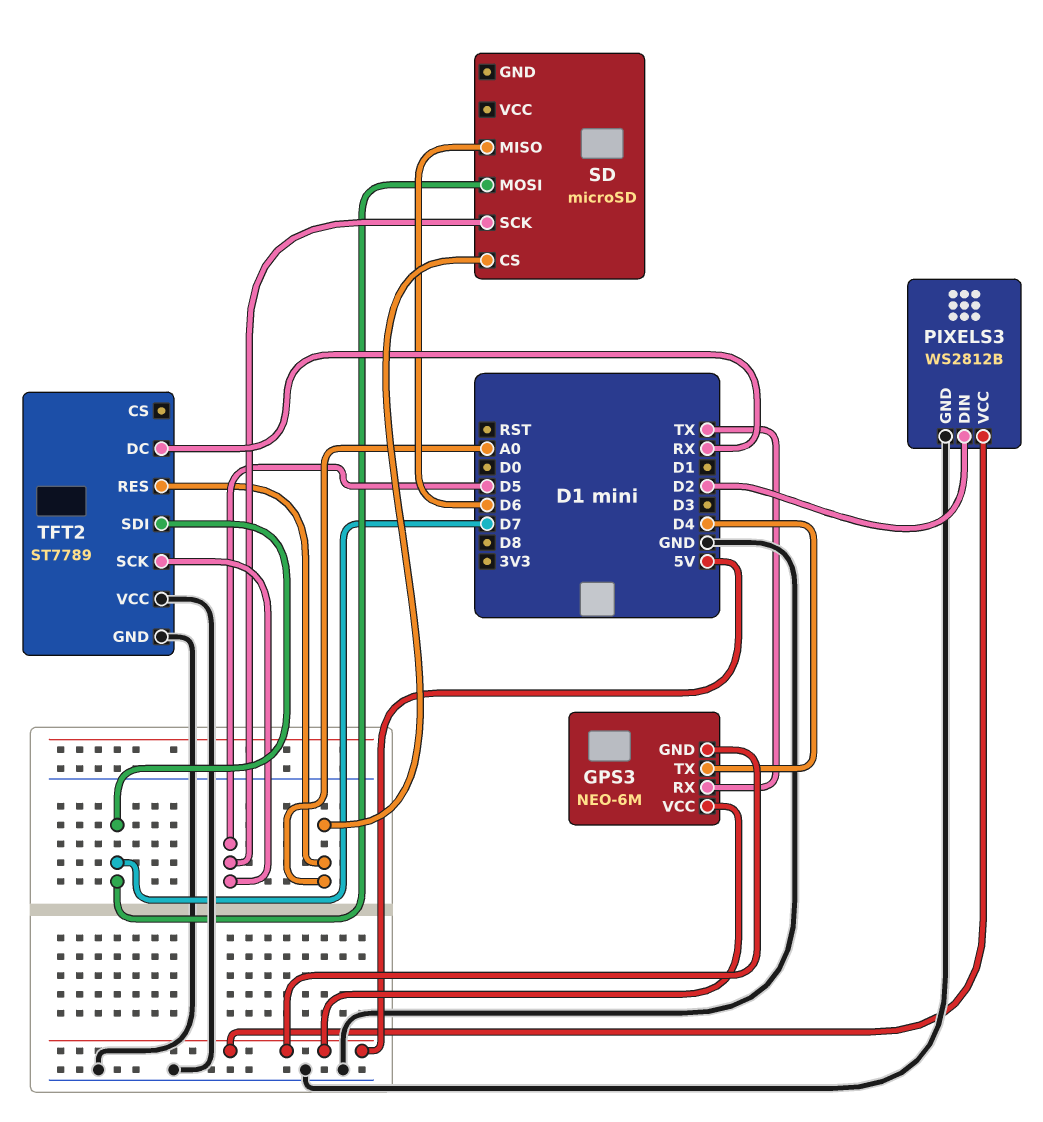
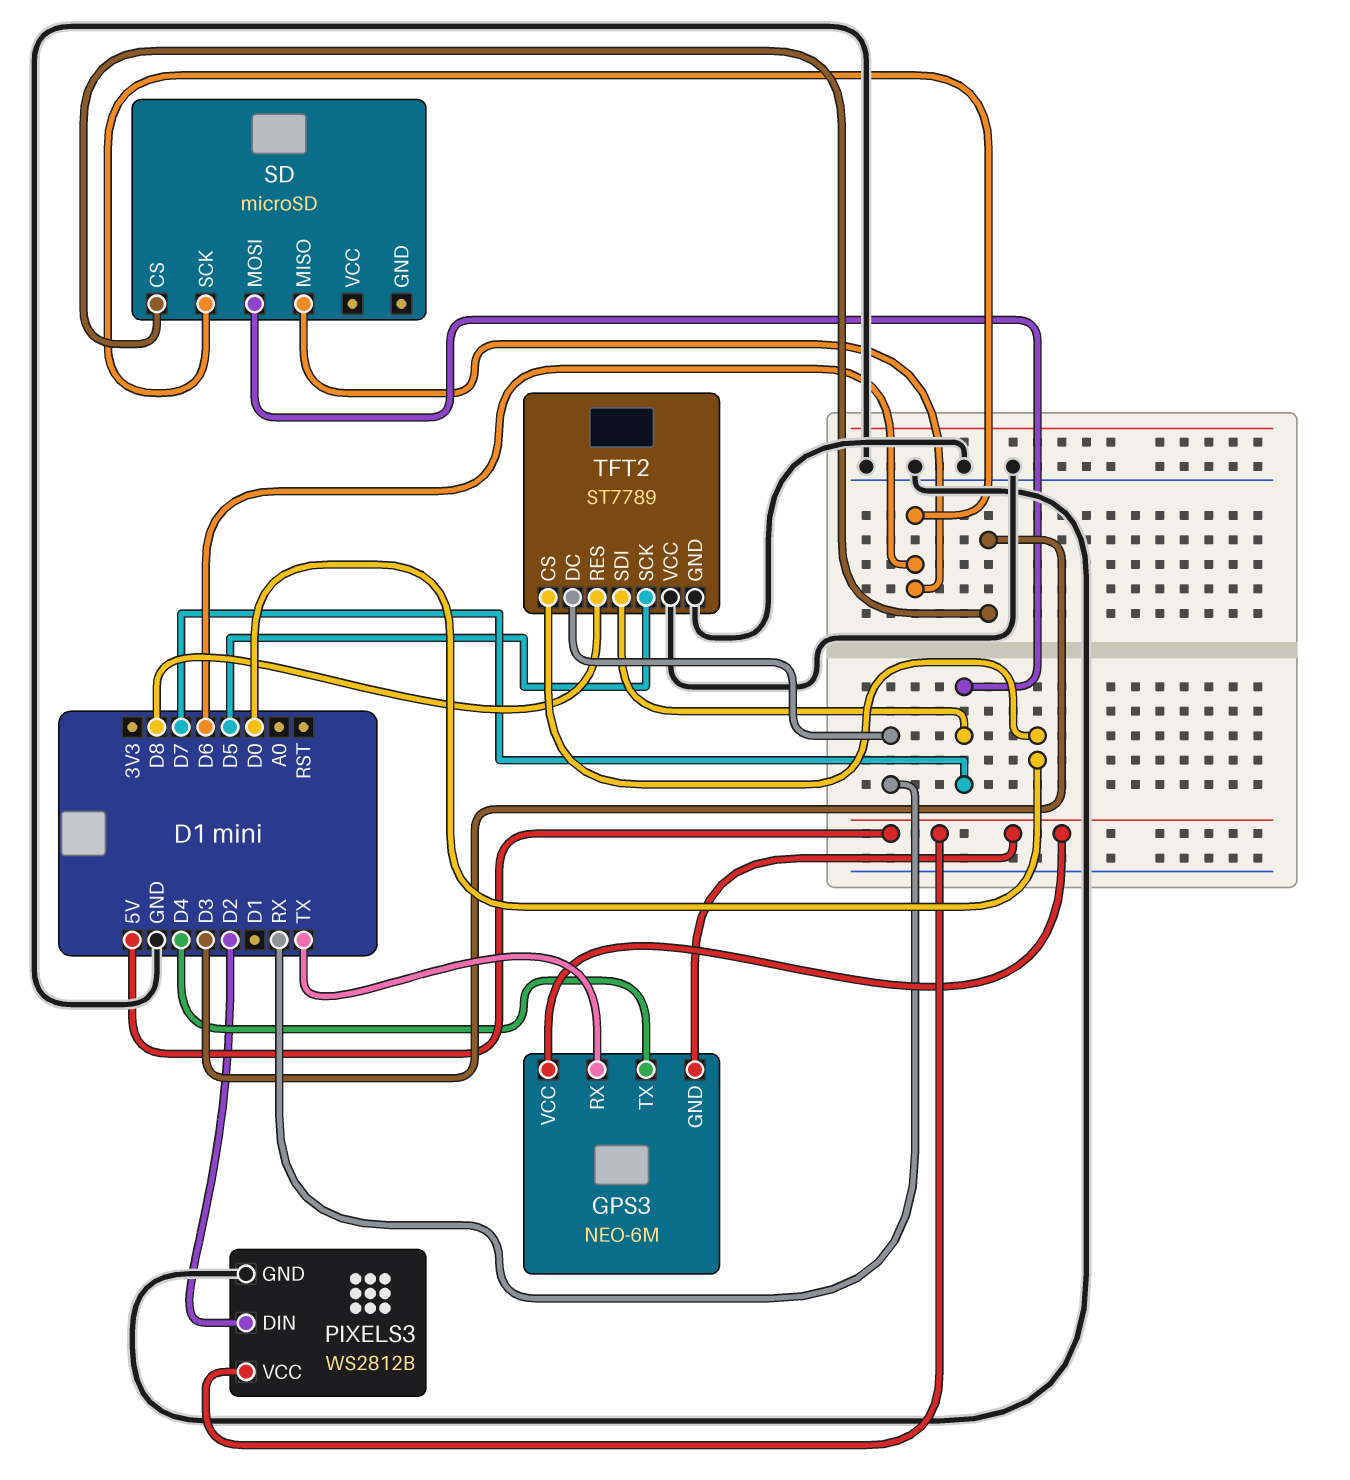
SD pin CS: A0 -> D3
SD pin SCK: D5 -> D6
TFT2 pin CS: none -> D0
TFT2 pin RES: A0 -> D8

